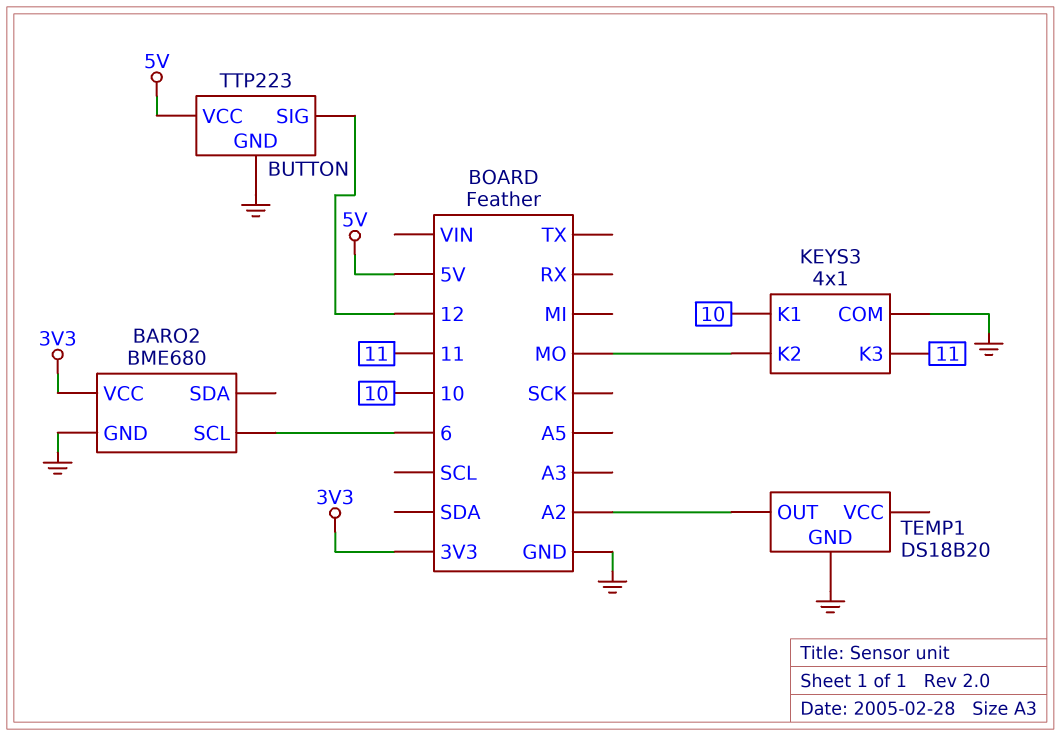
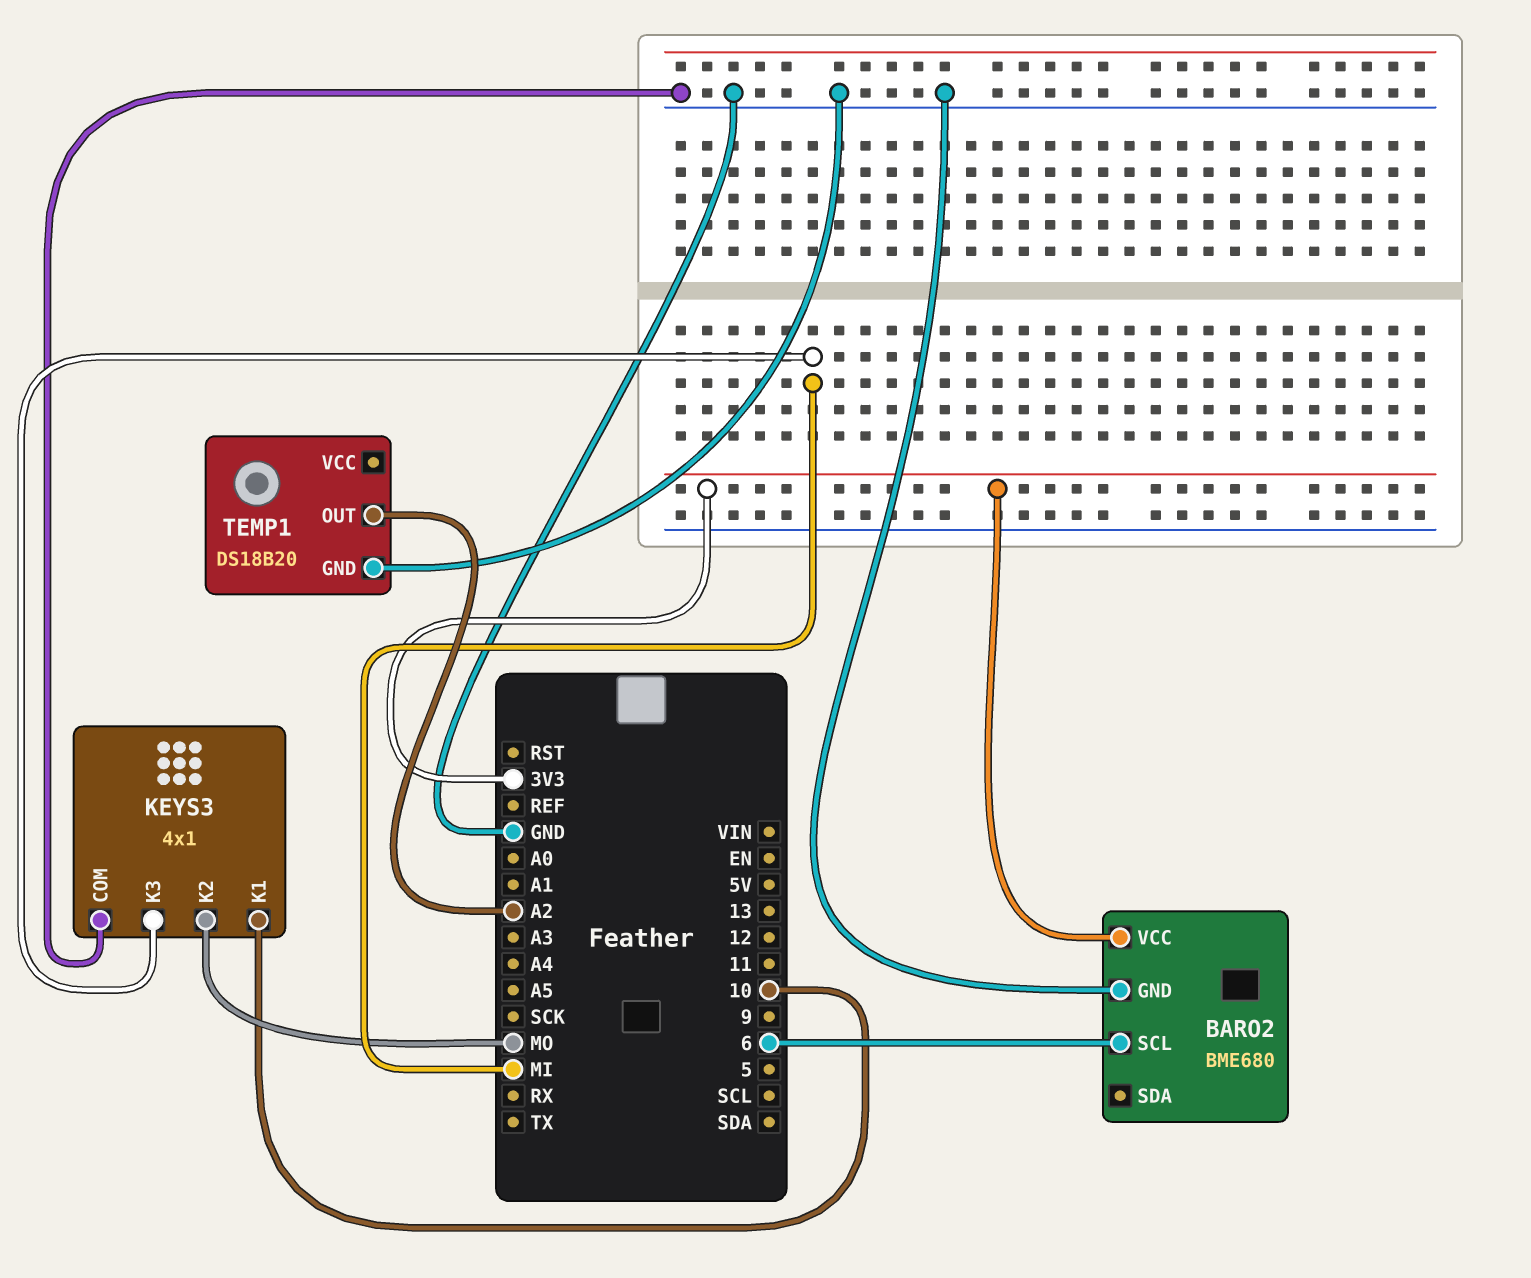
BUTTON: TTP223 -> none
BUTTON pin GND: GND -> none
BUTTON pin SIG: 12 -> none
BUTTON pin VCC: 5V -> none
KEYS3 pin K3: 11 -> MI

